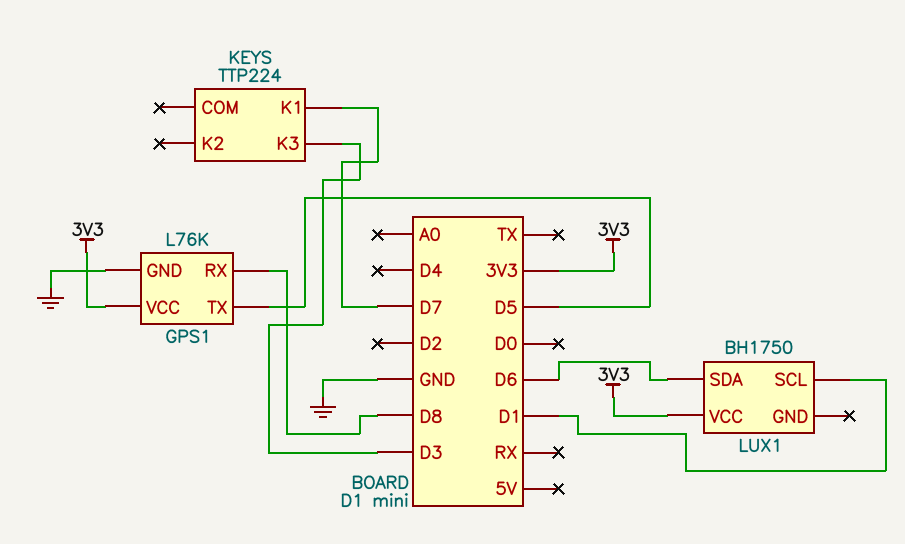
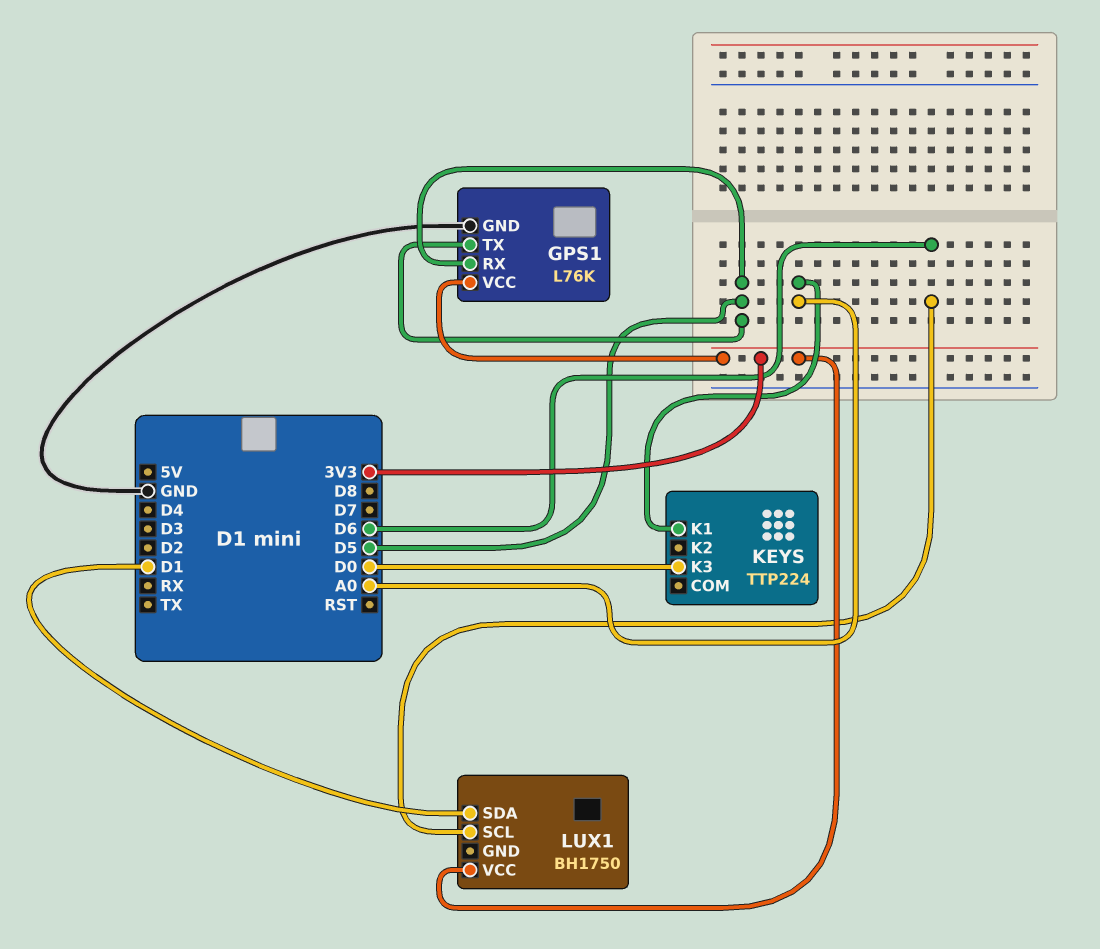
GPS1 pin RX: D8 -> D5
KEYS pin K1: D7 -> A0
KEYS pin K3: D3 -> D0
LUX1 pin SCL: D1 -> D6
LUX1 pin SDA: D6 -> D1

